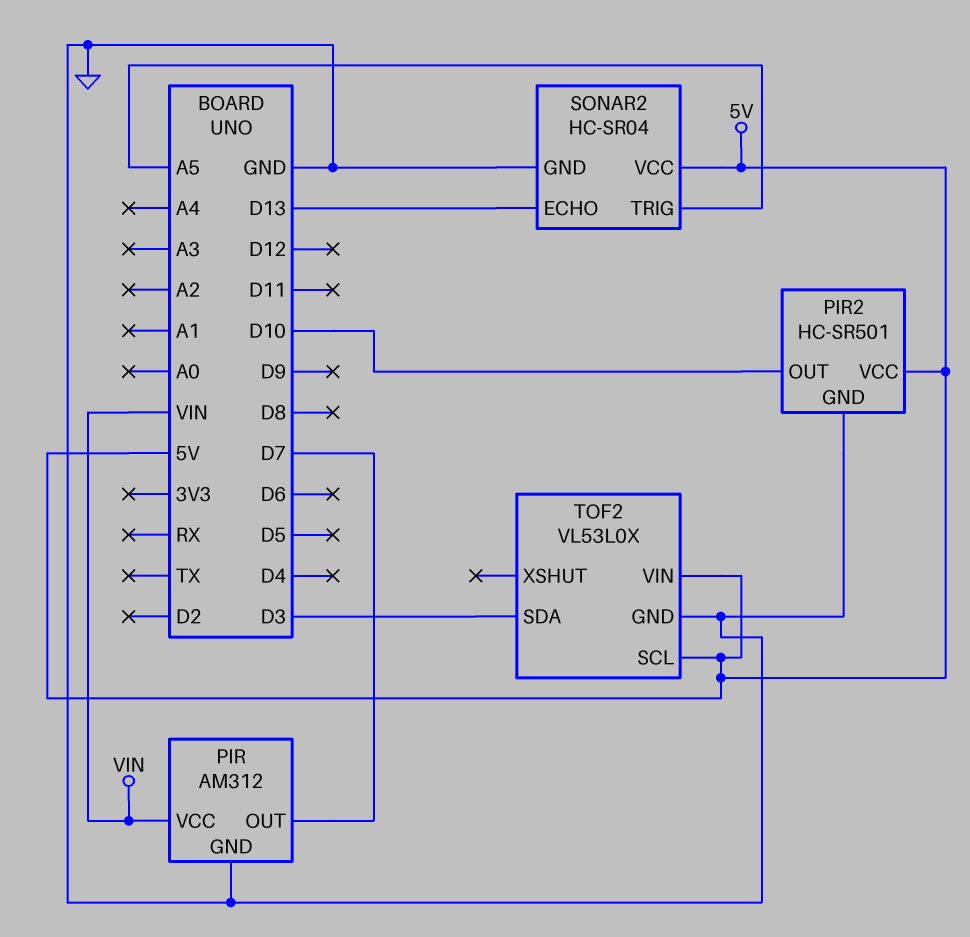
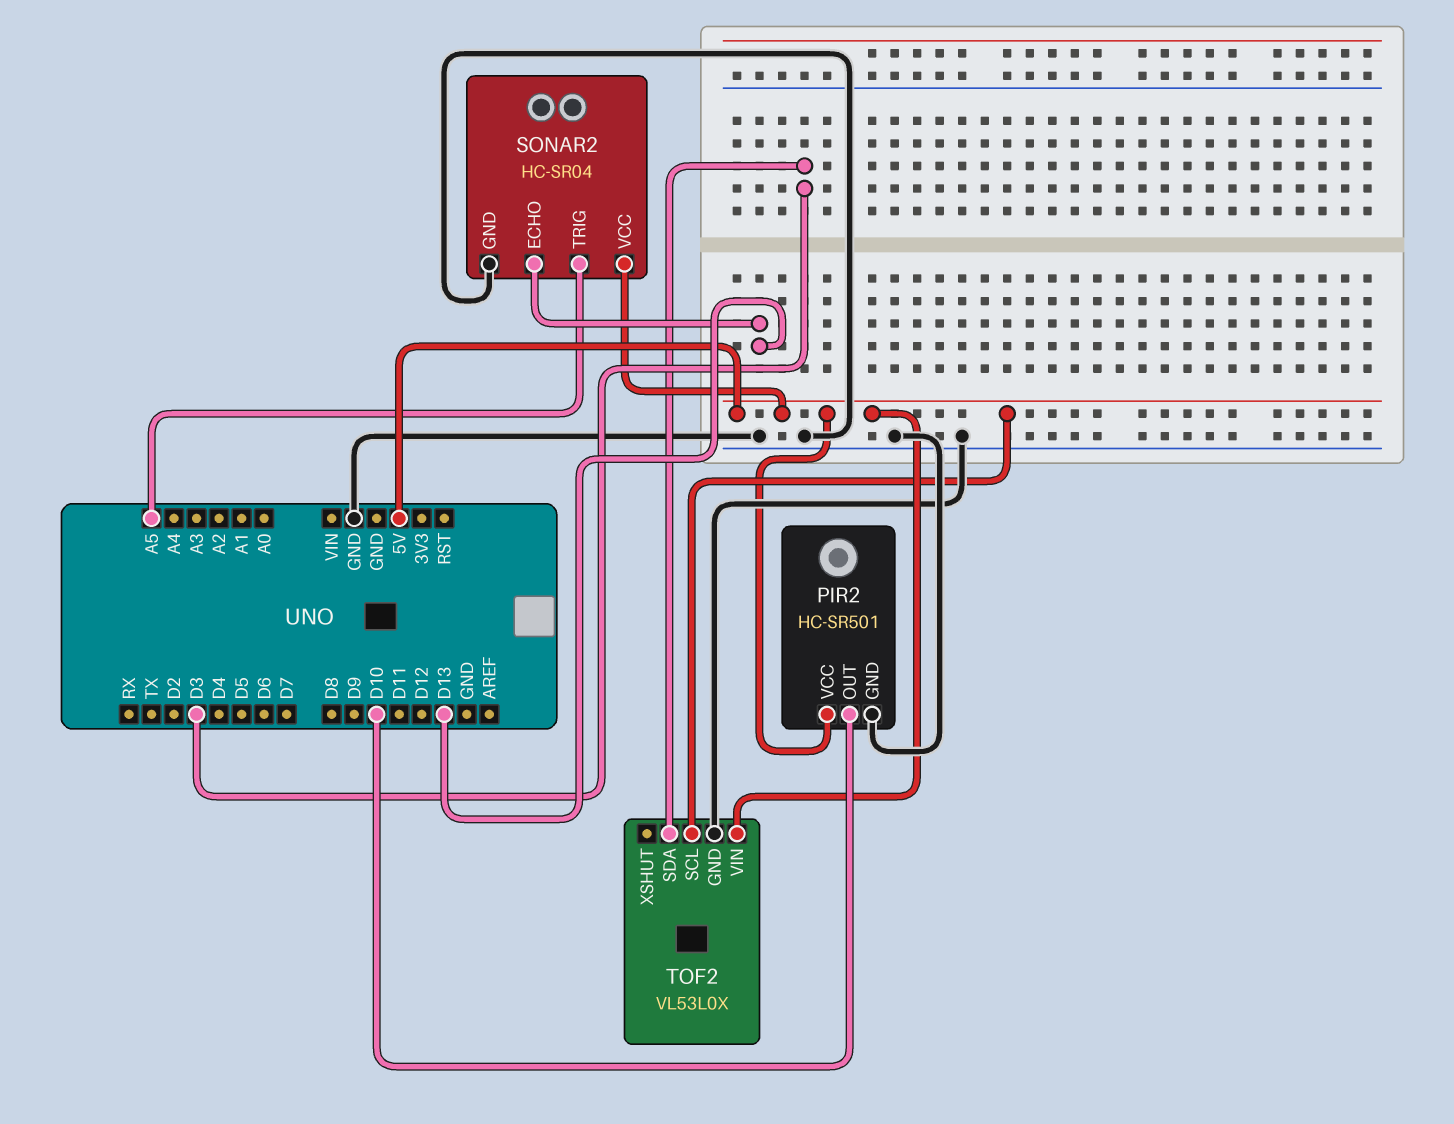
PIR: AM312 -> none
PIR pin GND: GND -> none
PIR pin OUT: D7 -> none
PIR pin VCC: VIN -> none

